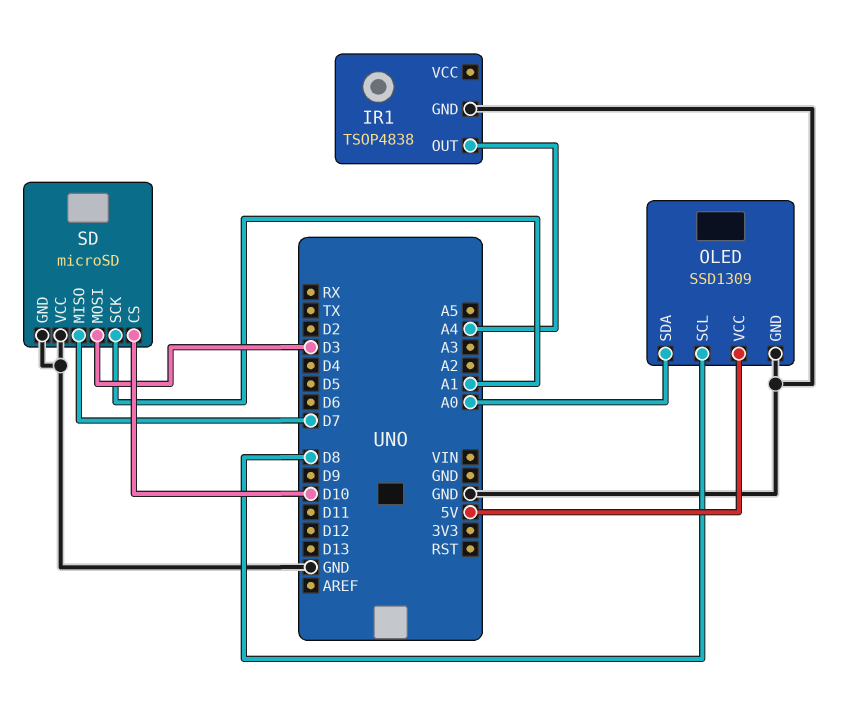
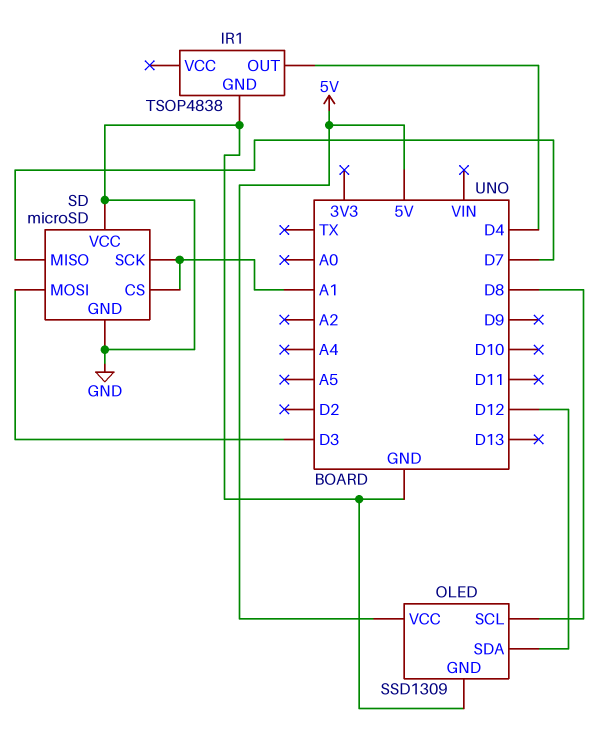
IR1 pin OUT: A4 -> D4
OLED pin SDA: A0 -> D12
SD pin CS: D10 -> A1

